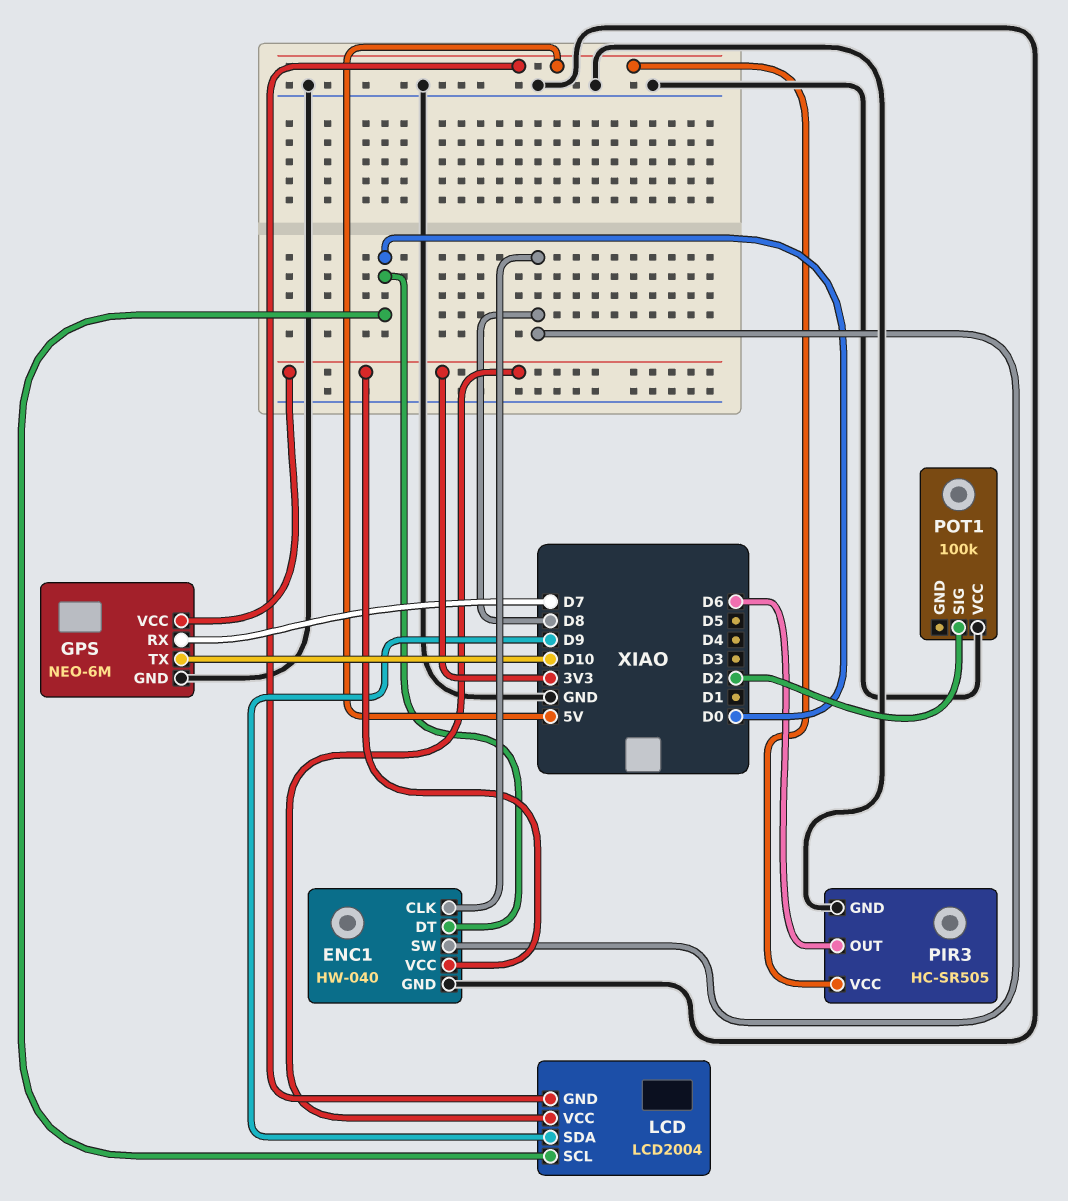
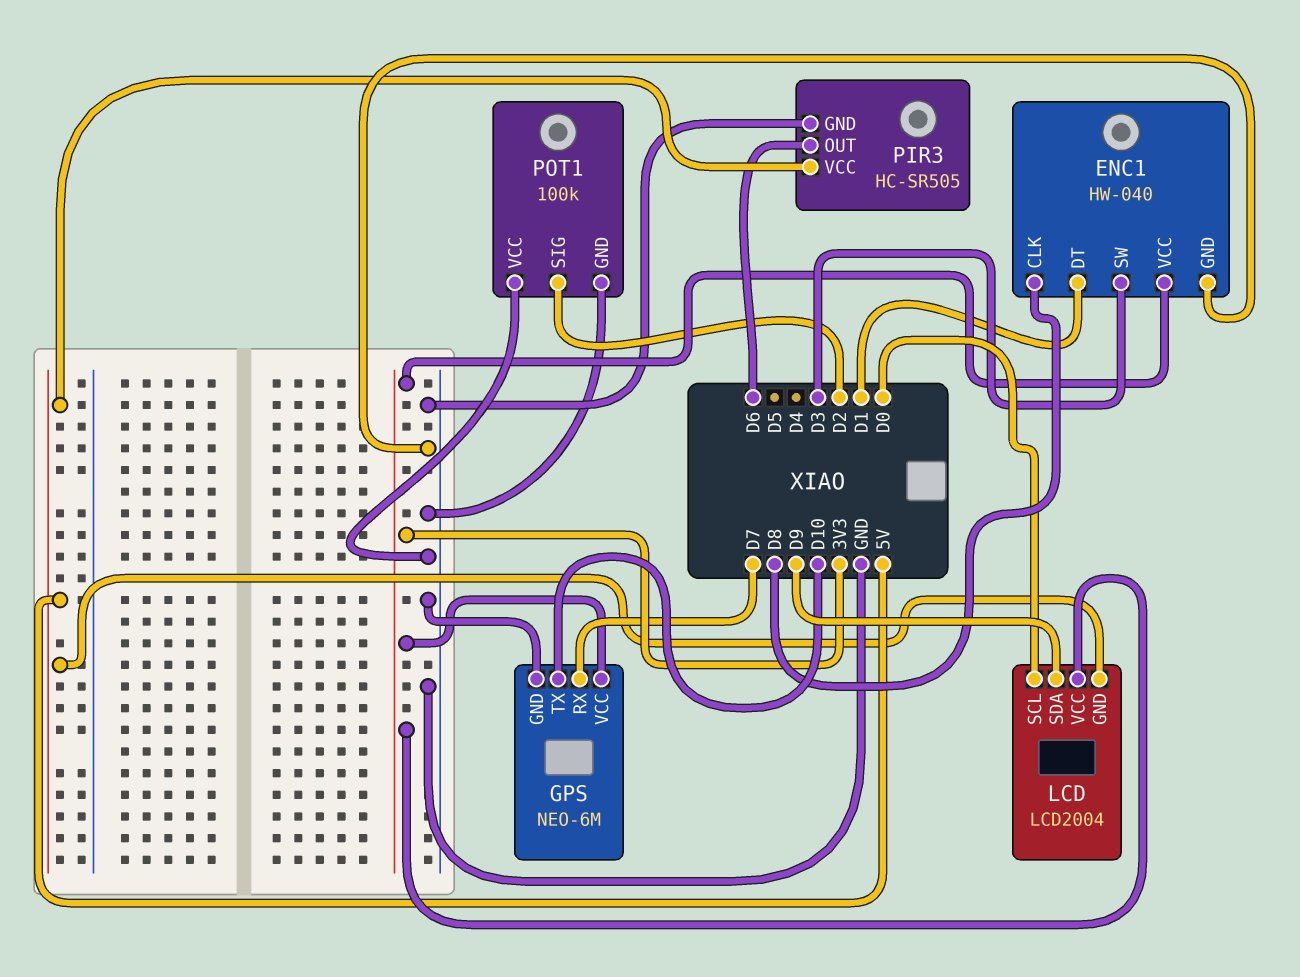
ENC1 pin DT: D0 -> D1
ENC1 pin SW: D8 -> D3
POT1 pin GND: none -> GND

